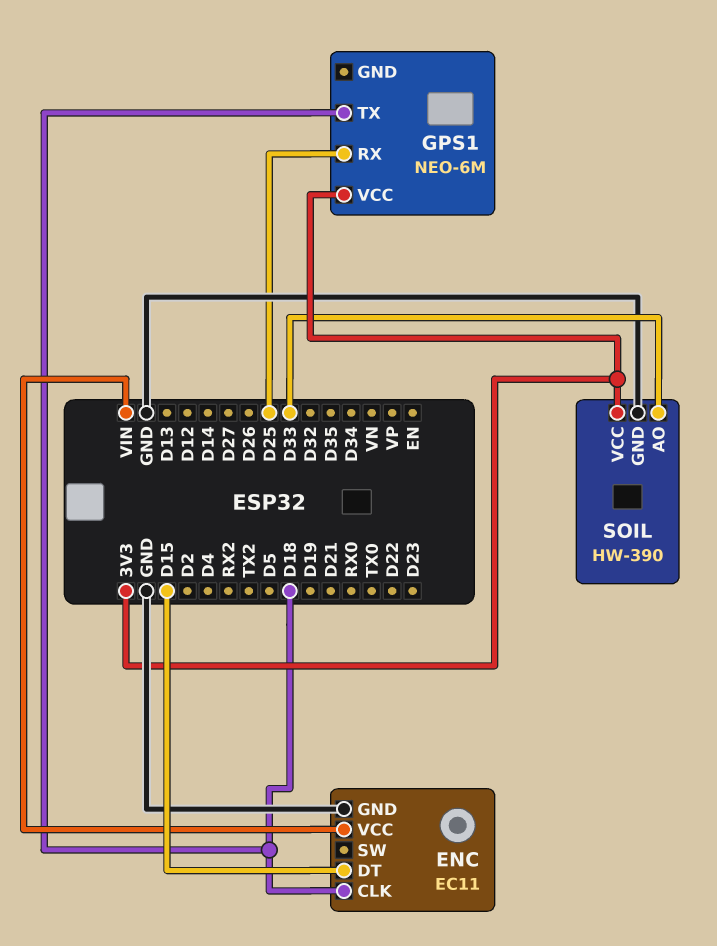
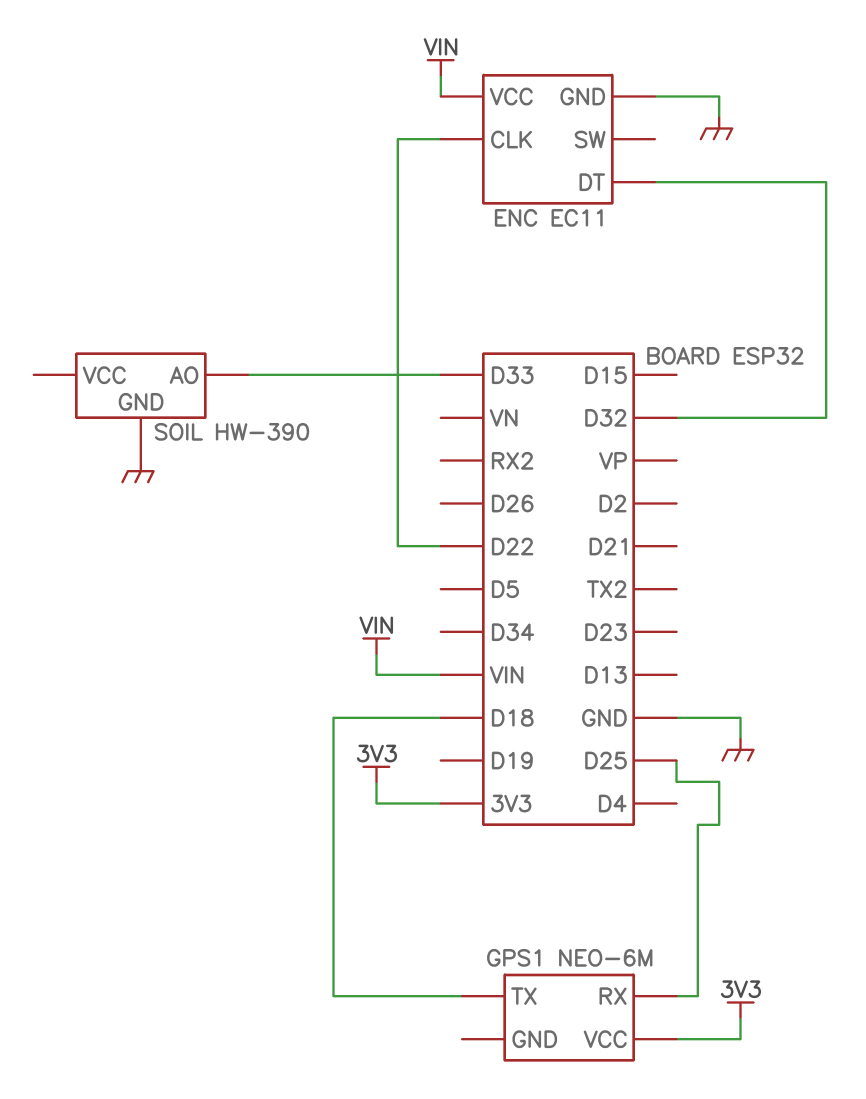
ENC pin CLK: D18 -> D22
ENC pin DT: D15 -> D32
SOIL pin VCC: 3V3 -> none

